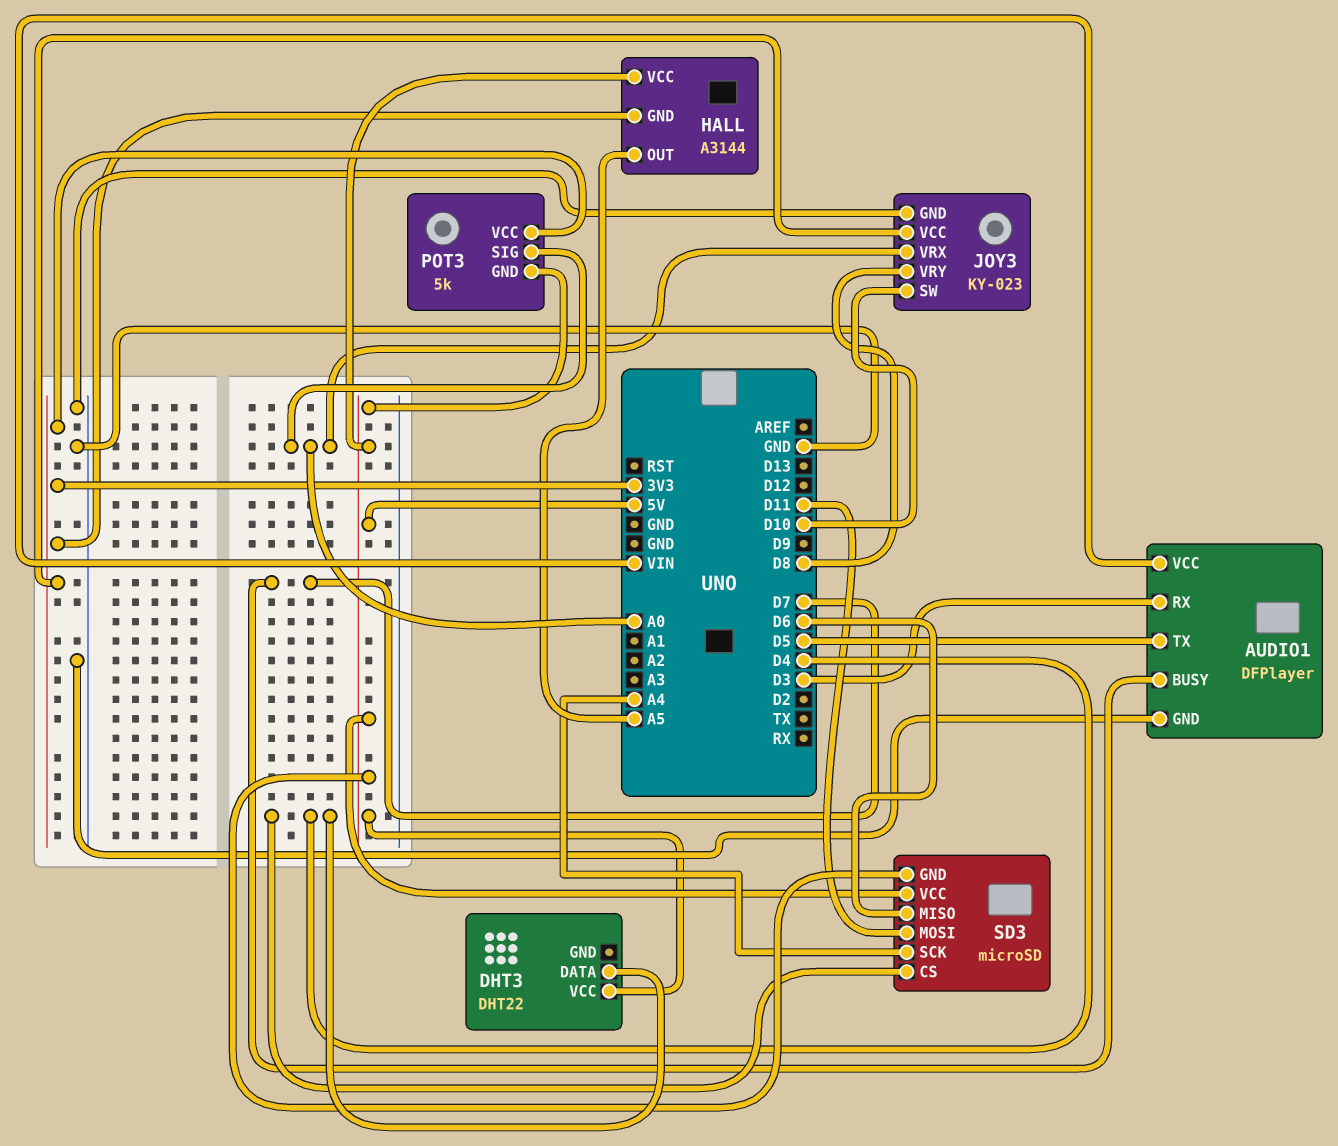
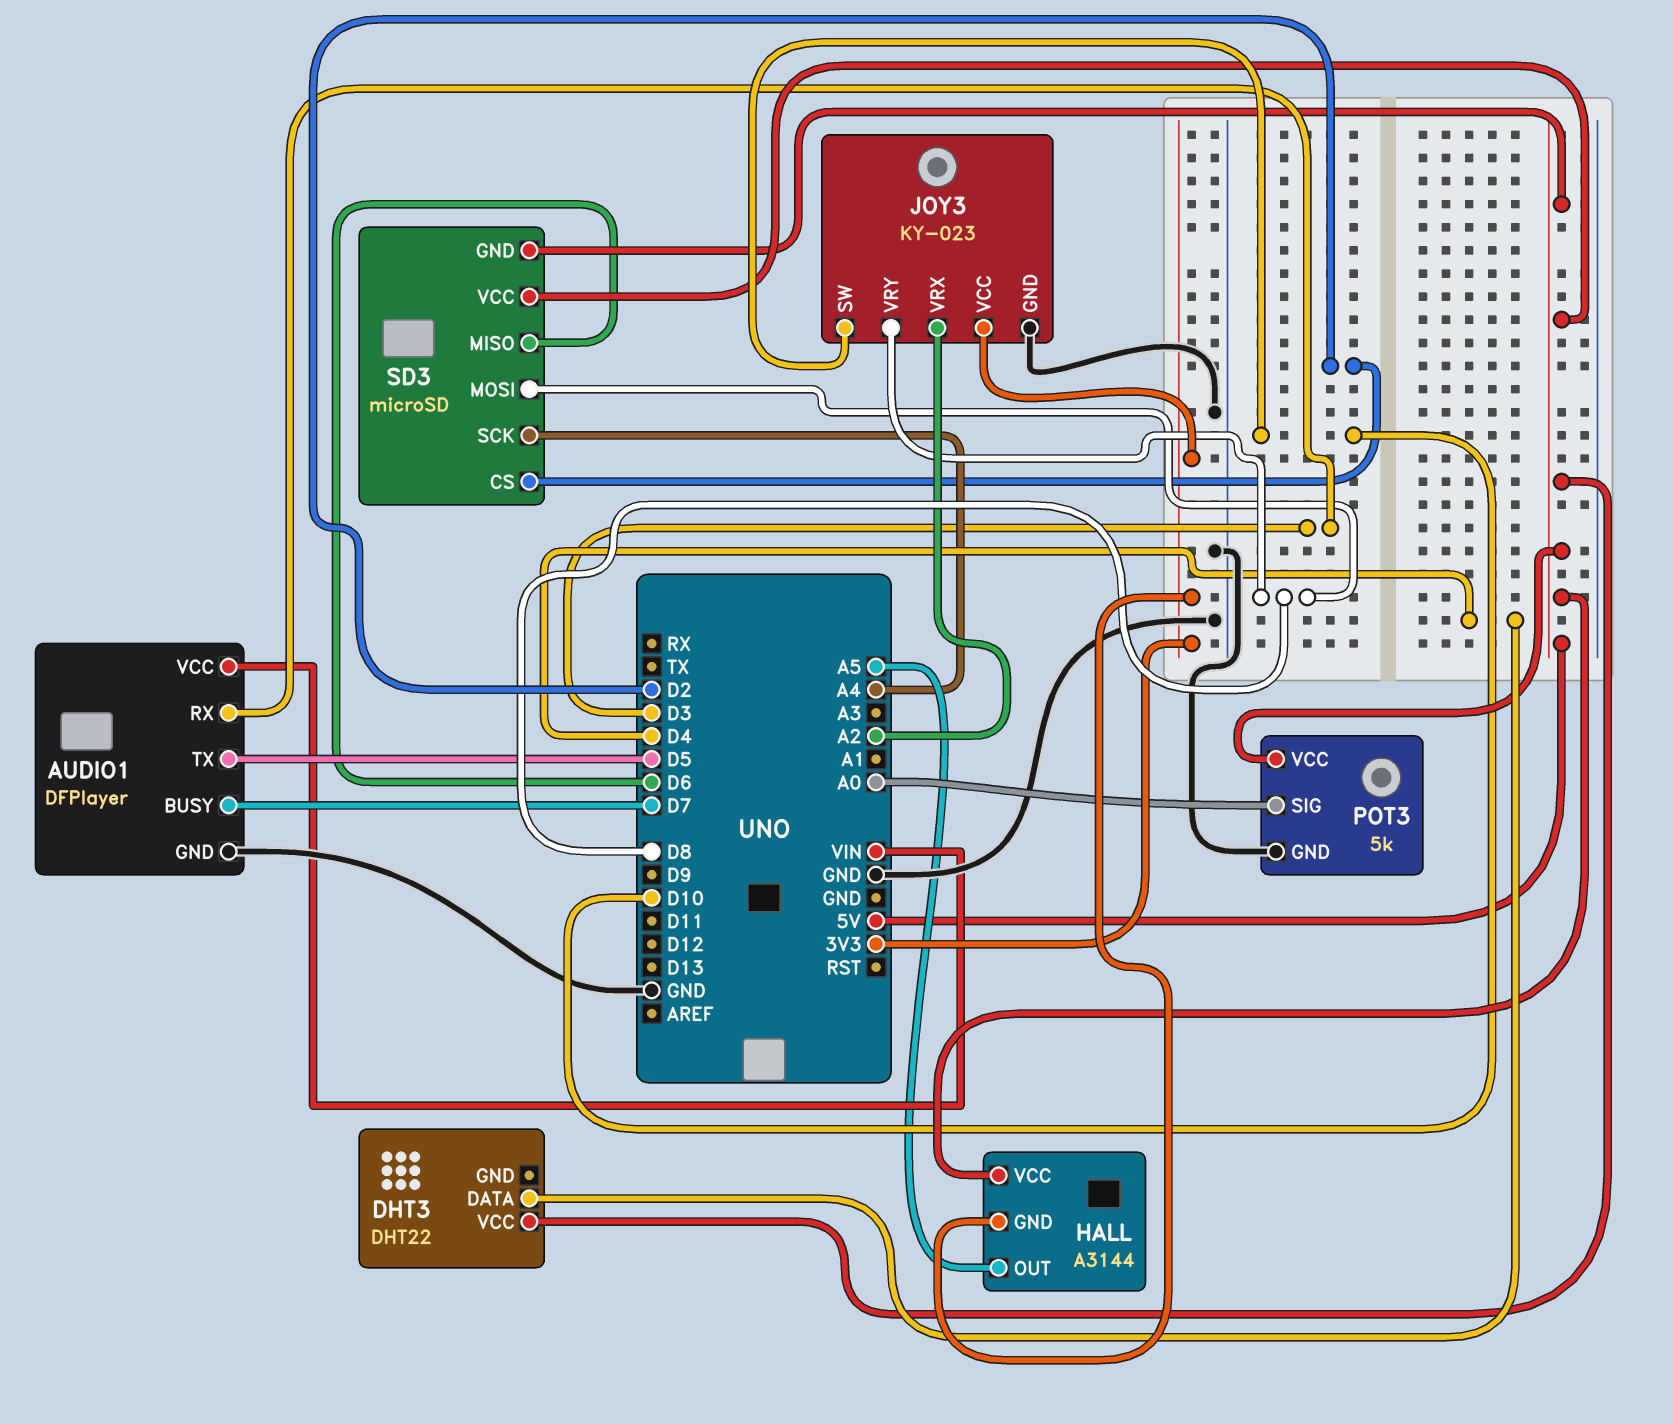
JOY3 pin VRX: A0 -> A2
POT3 pin GND: 5V -> GND
POT3 pin VCC: 3V3 -> 5V
SD3 pin CS: D4 -> D2
SD3 pin MOSI: D11 -> D8

